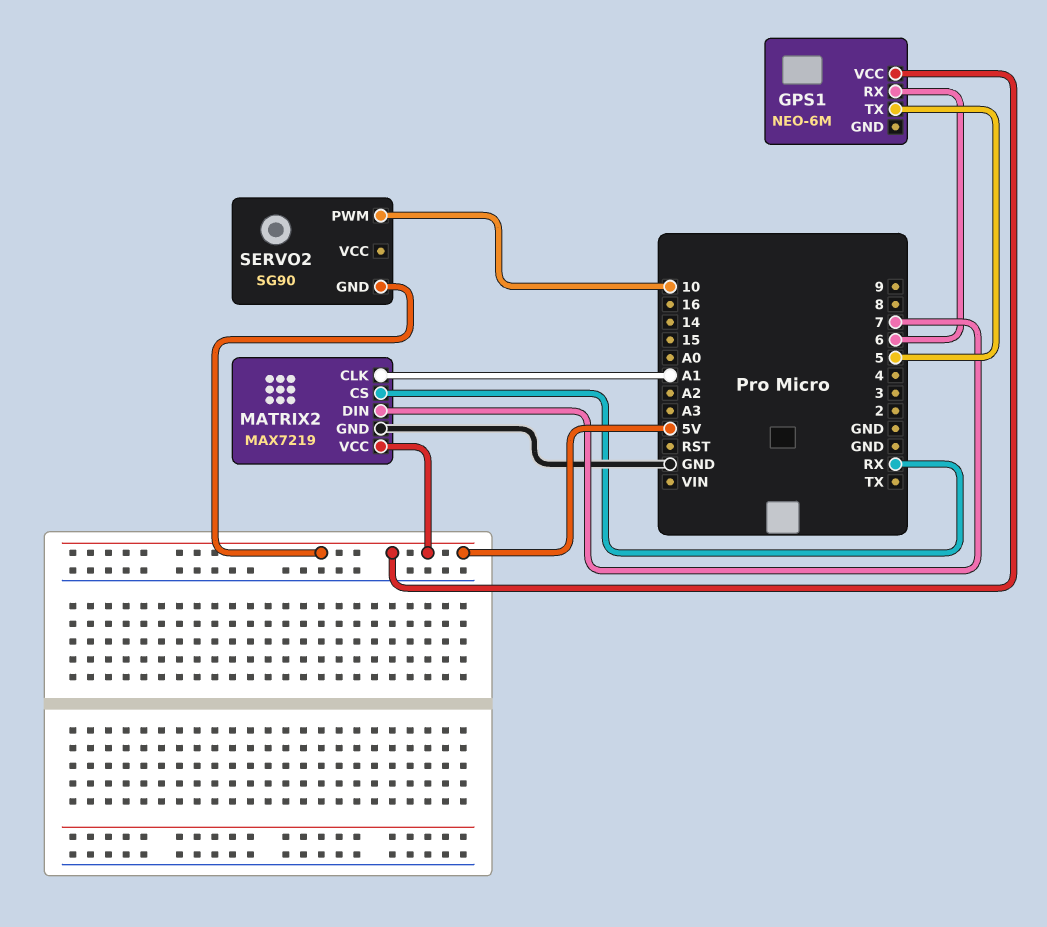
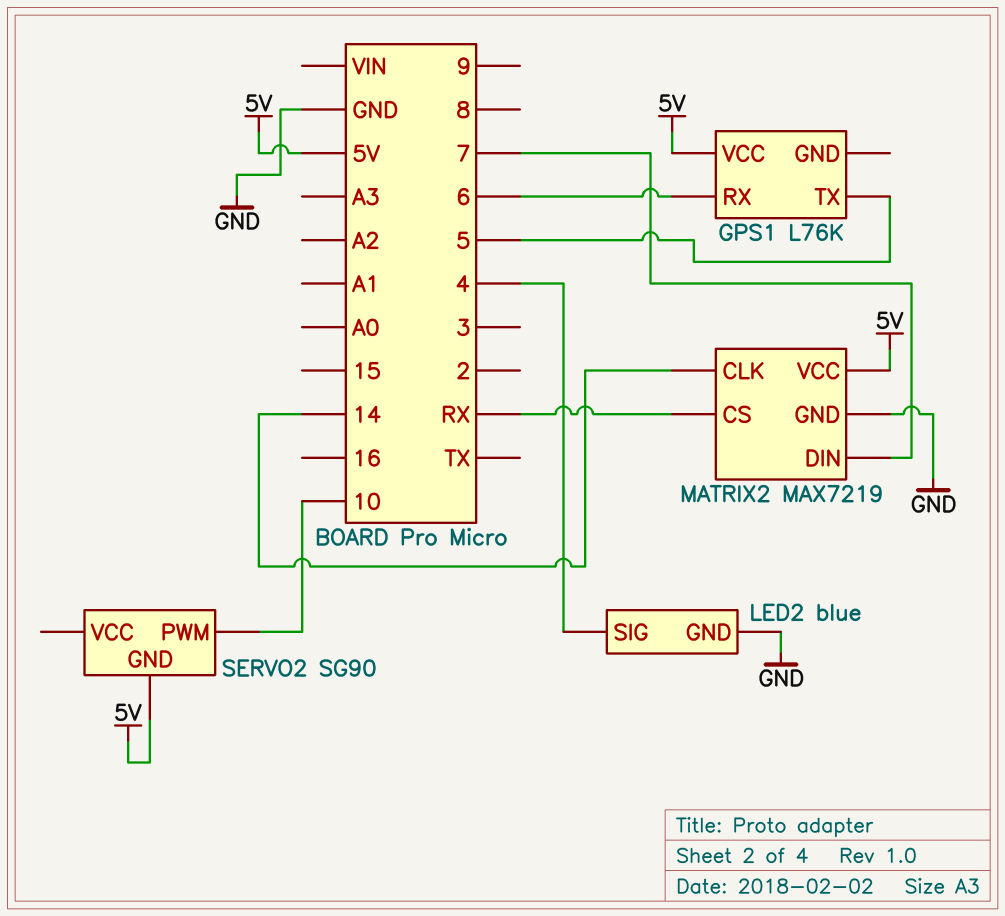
GPS1: NEO-6M -> L76K
LED2: none -> blue
LED2 pin GND: none -> GND
LED2 pin SIG: none -> 4
MATRIX2 pin CLK: A1 -> 14

